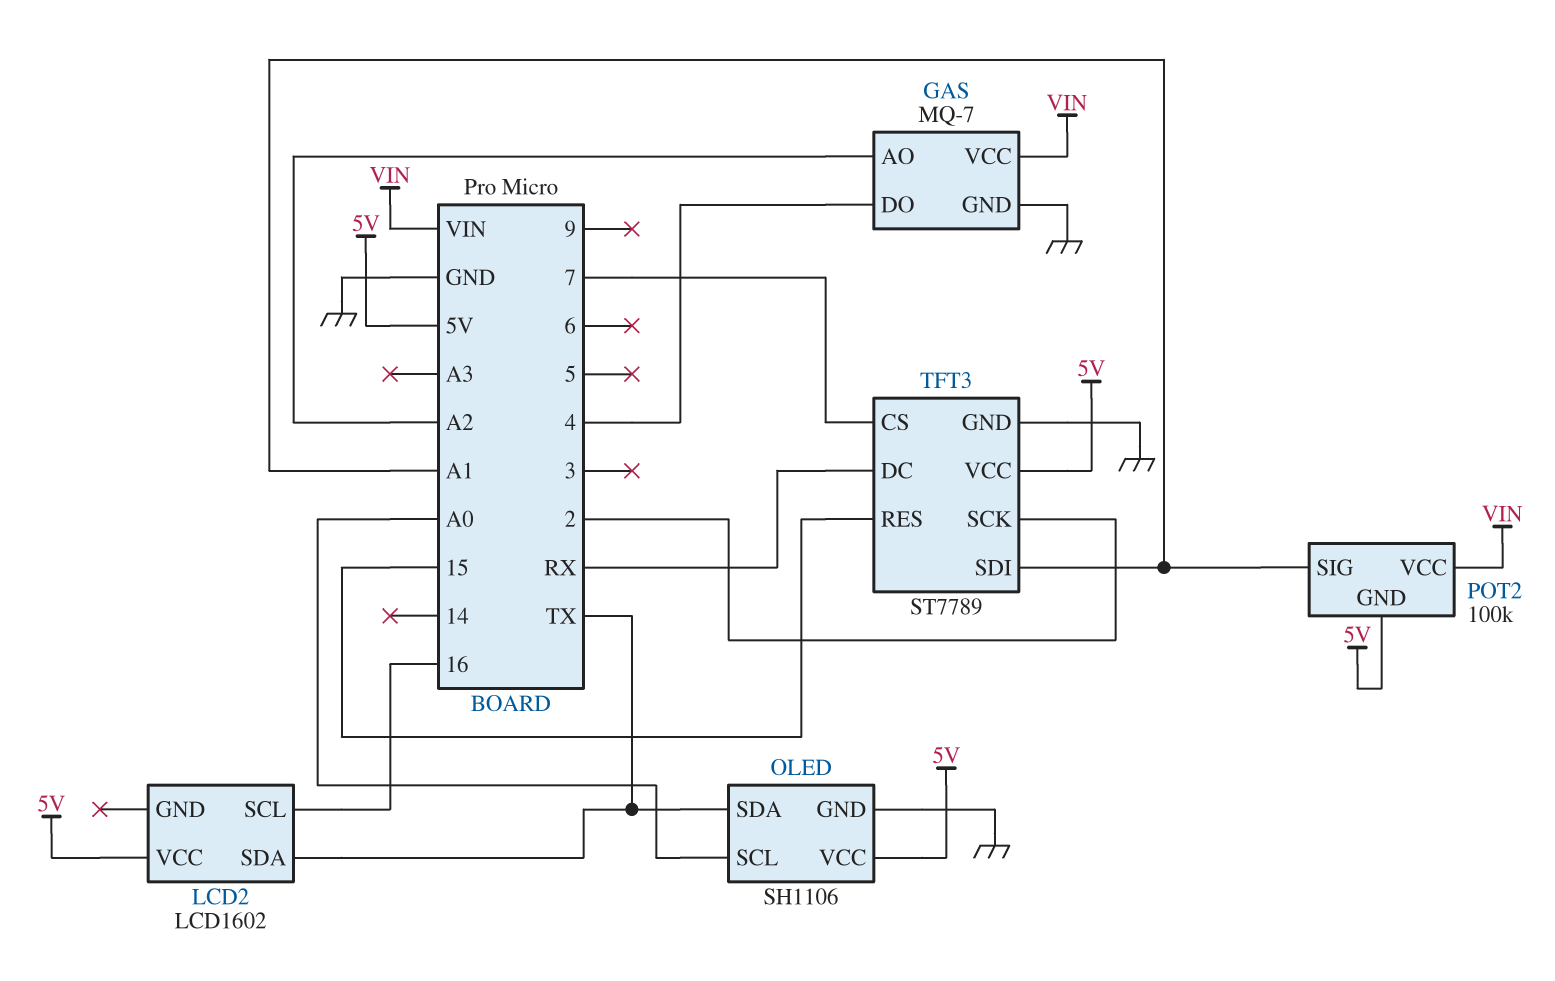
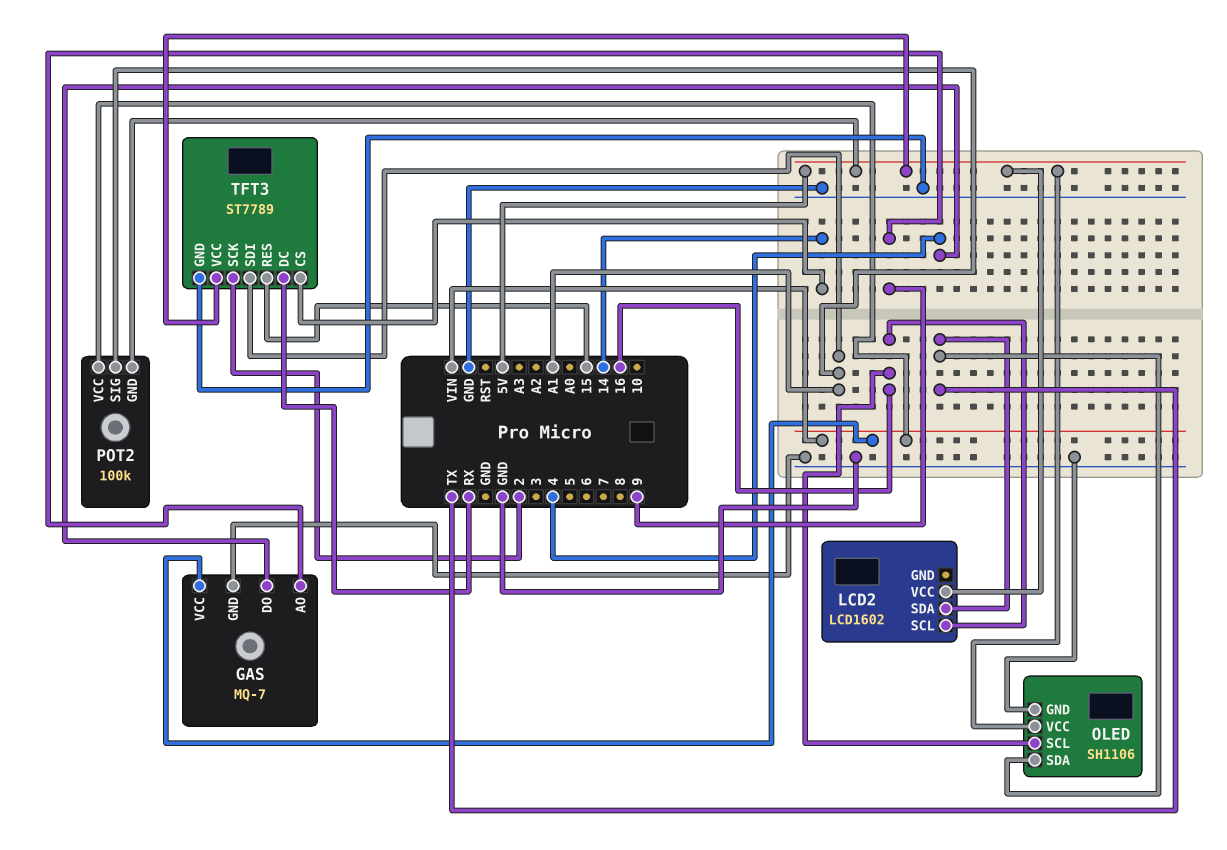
GAS pin AO: A2 -> 9
OLED pin SCL: A0 -> 16
TFT3 pin CS: 7 -> 14

